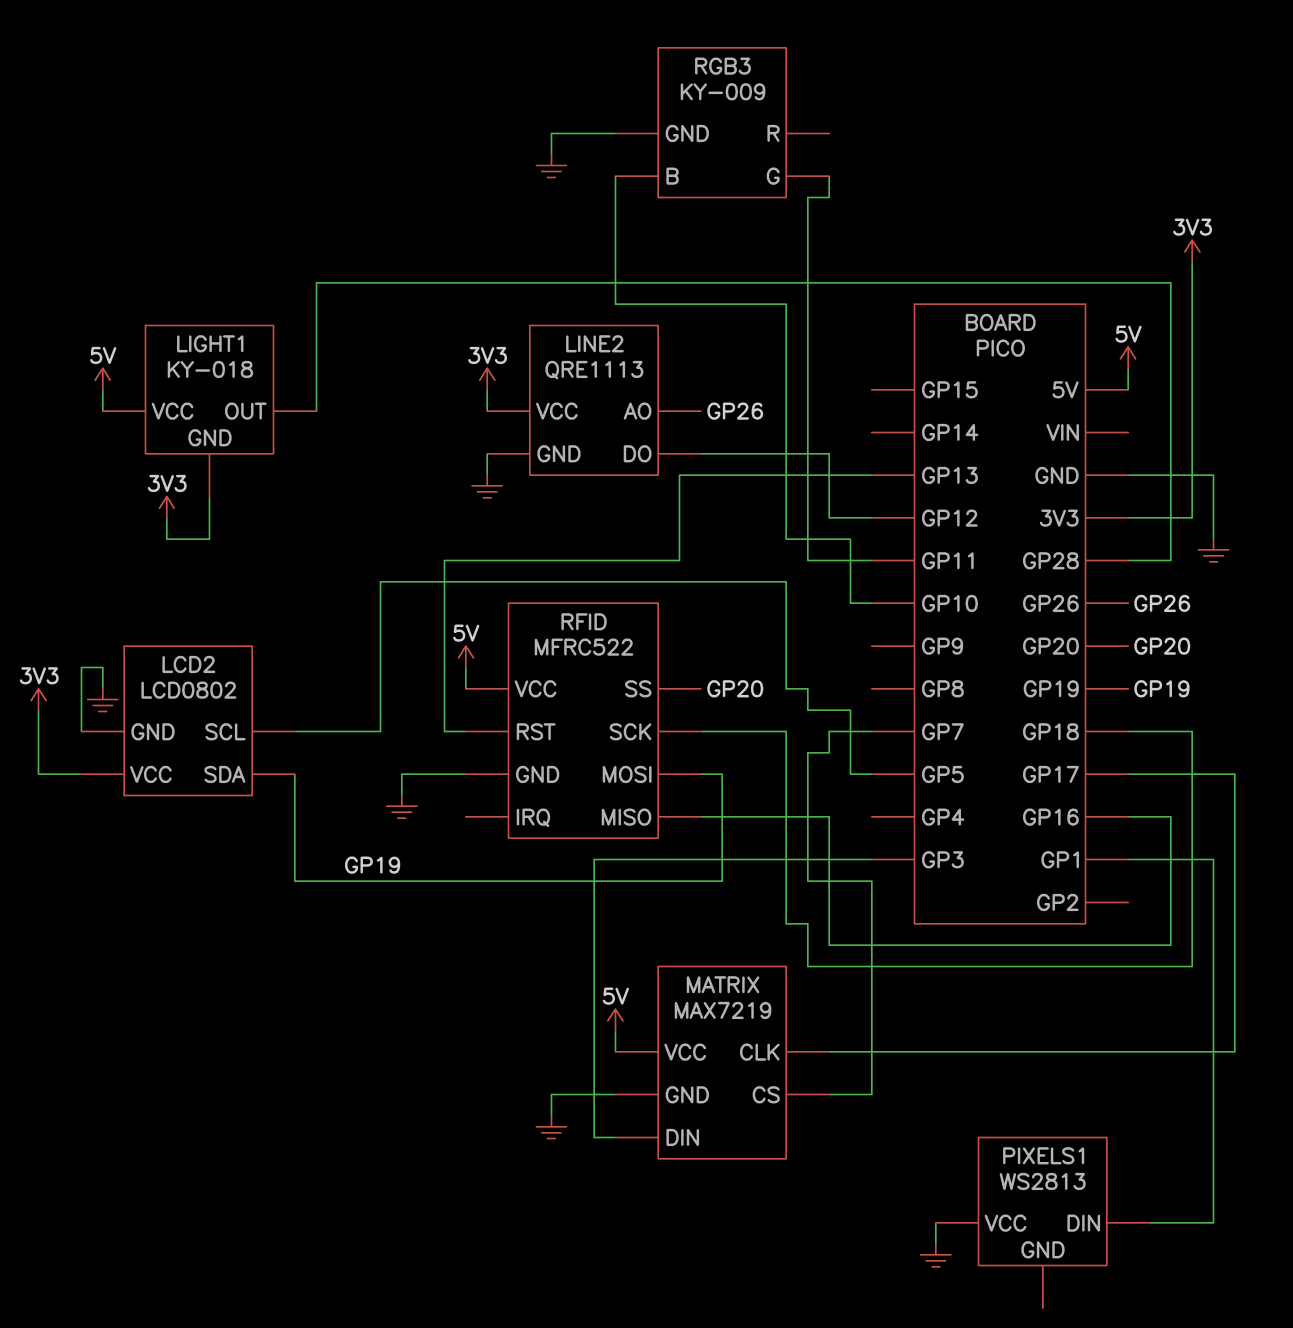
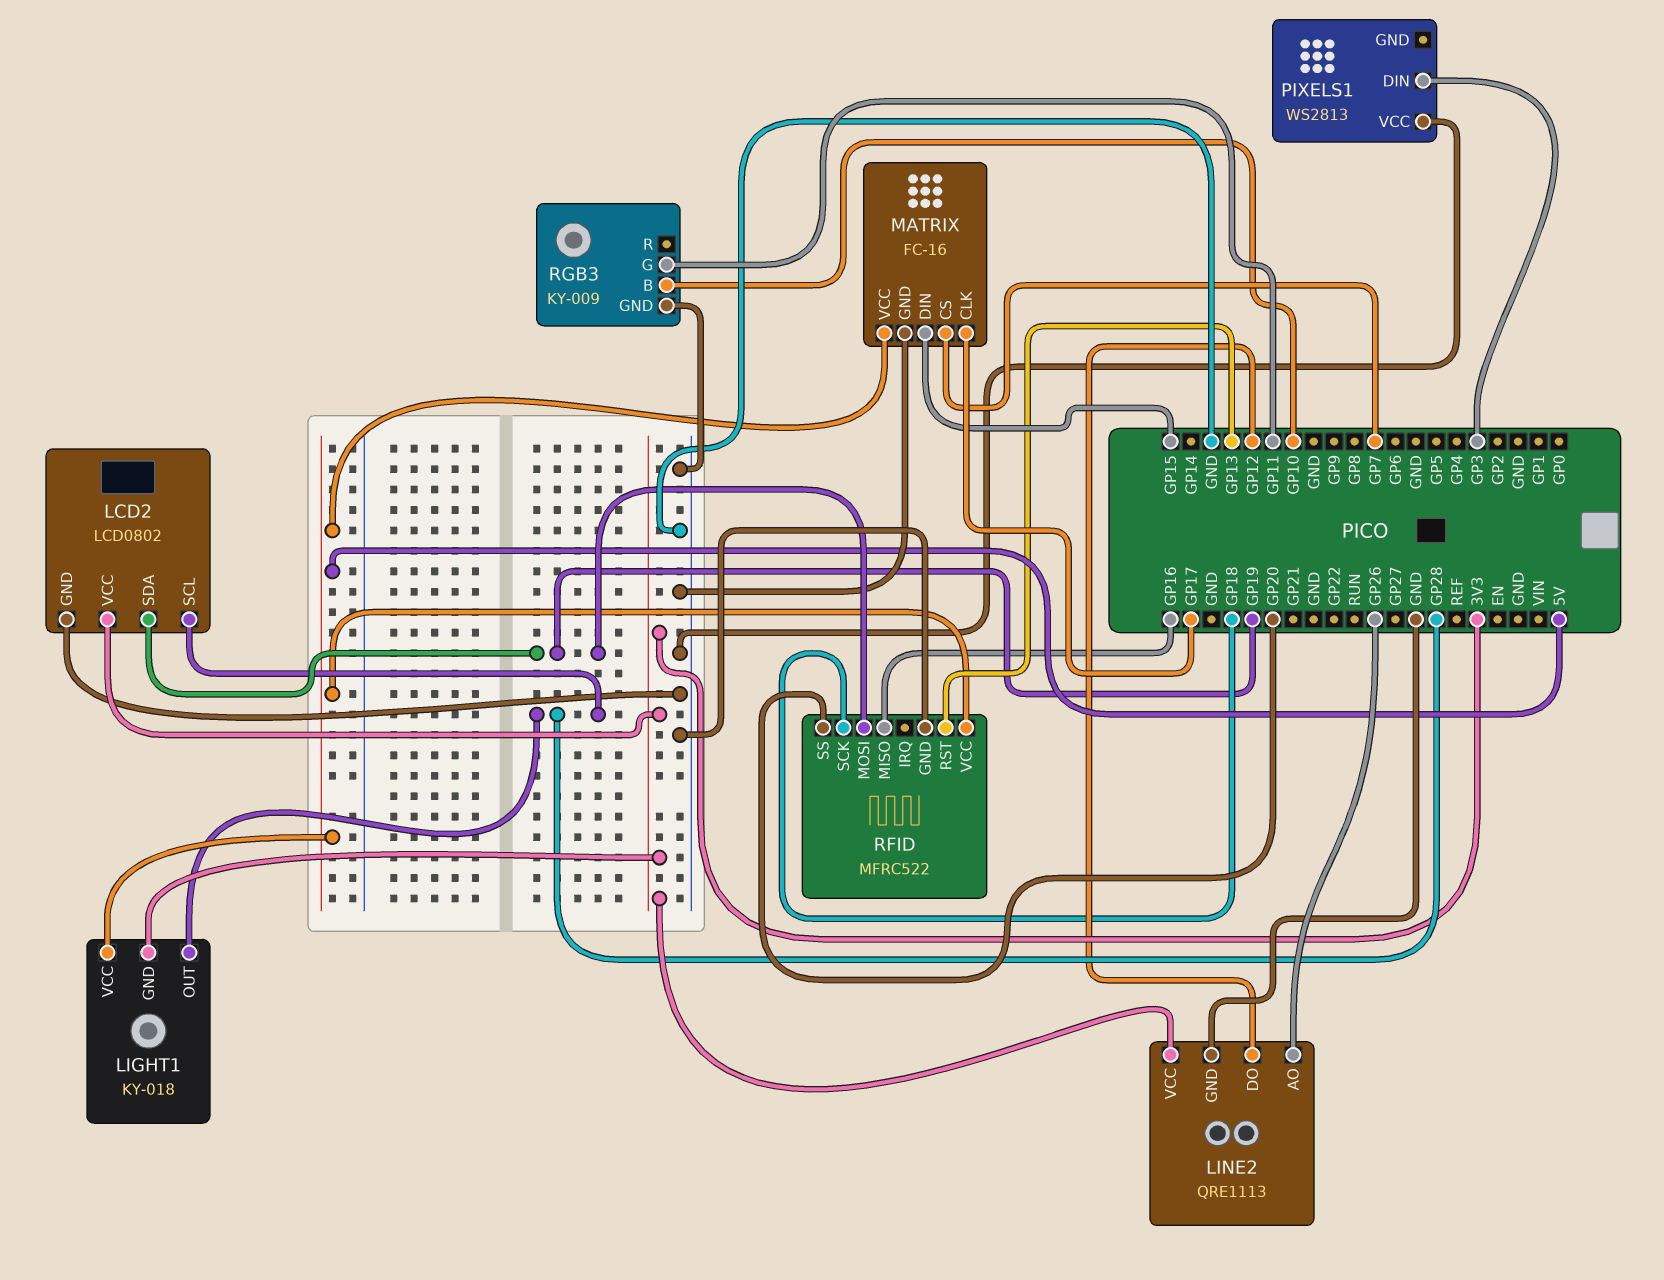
LCD2 pin SCL: GP5 -> GP28
MATRIX: MAX7219 -> FC-16
MATRIX pin DIN: GP3 -> GP15
PIXELS1 pin DIN: GP1 -> GP3

